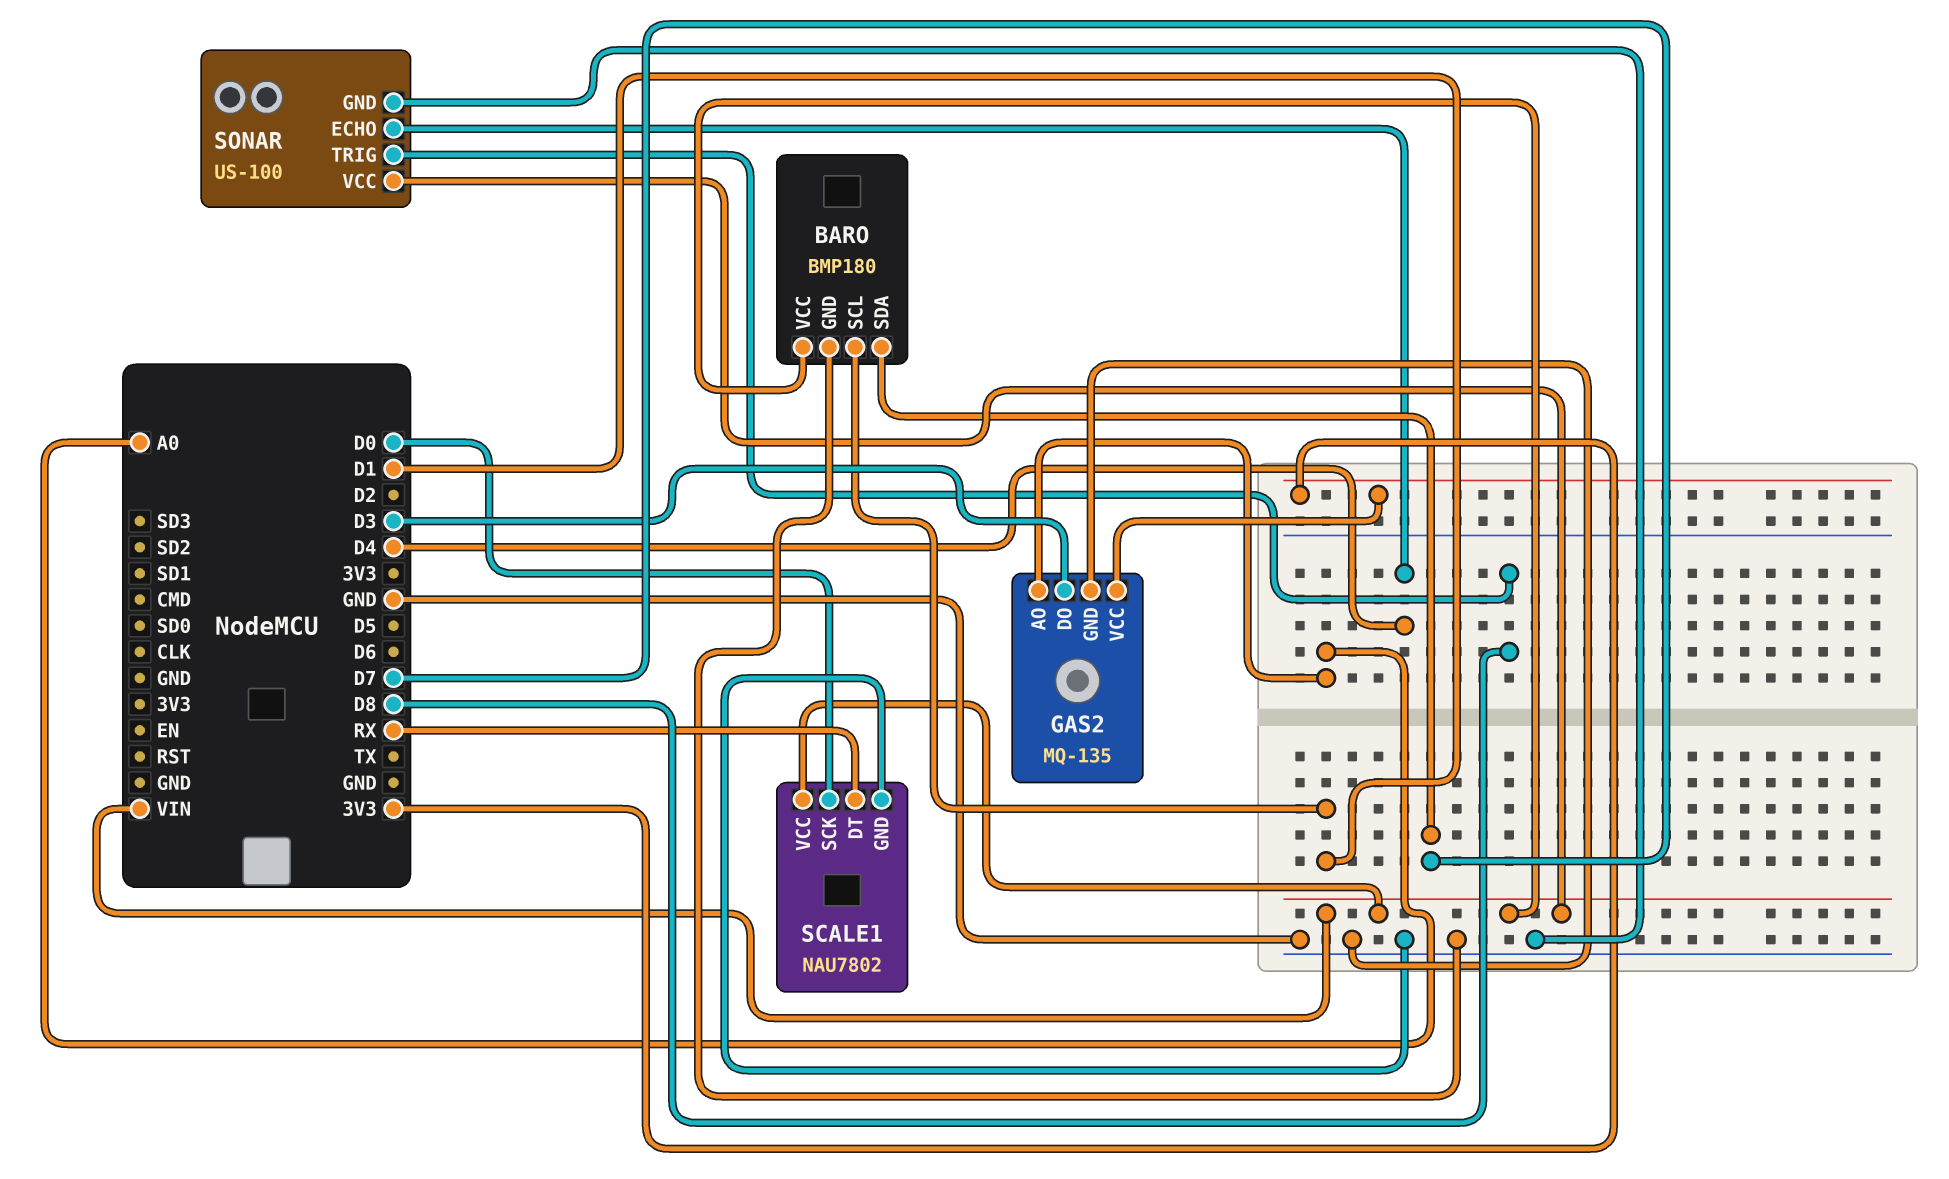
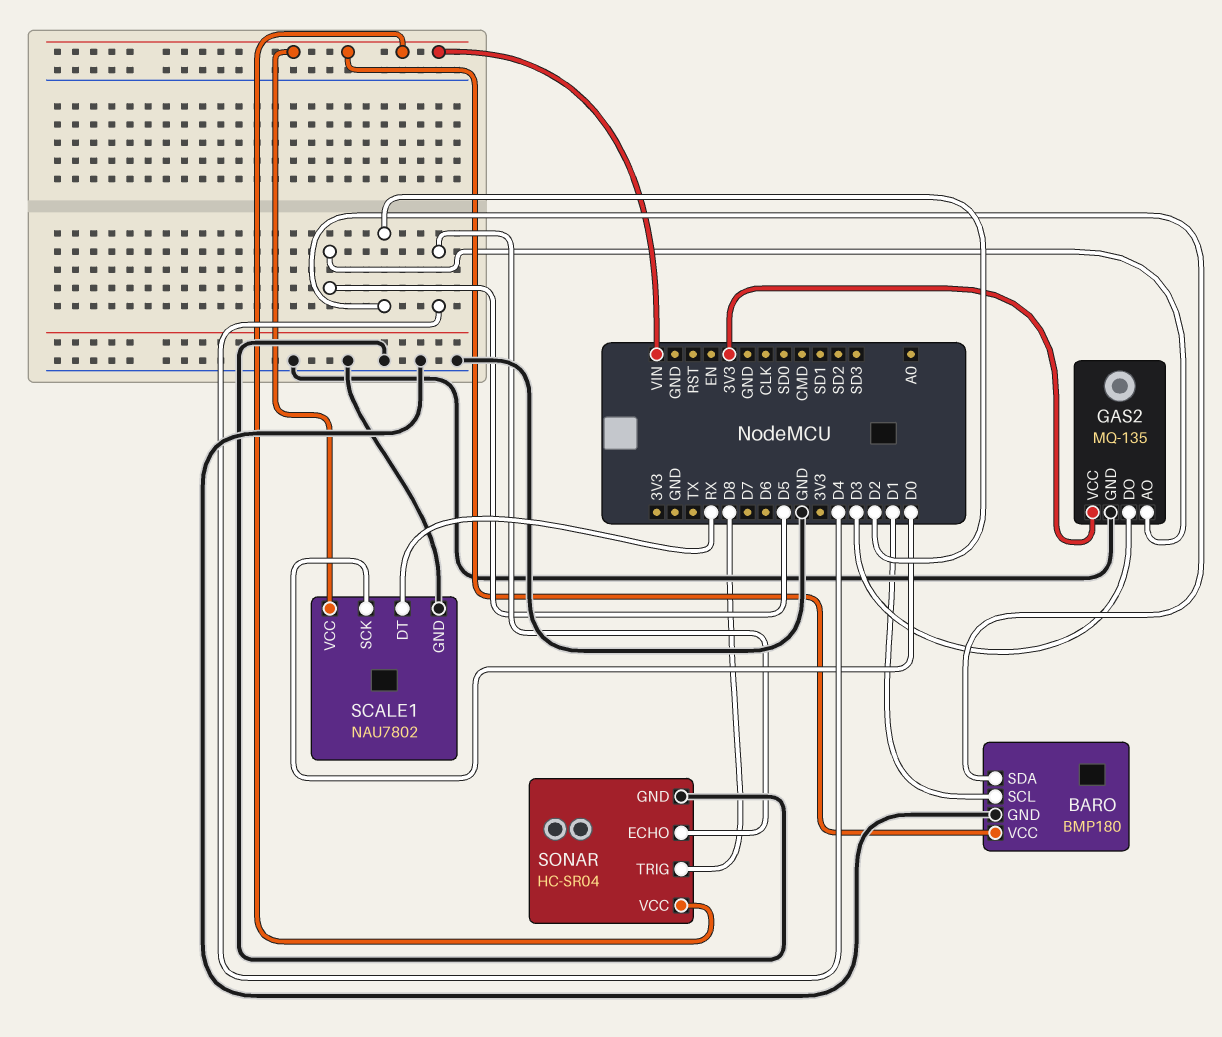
BARO pin SDA: D7 -> D2
GAS2 pin AO: A0 -> D5
SONAR: US-100 -> HC-SR04

